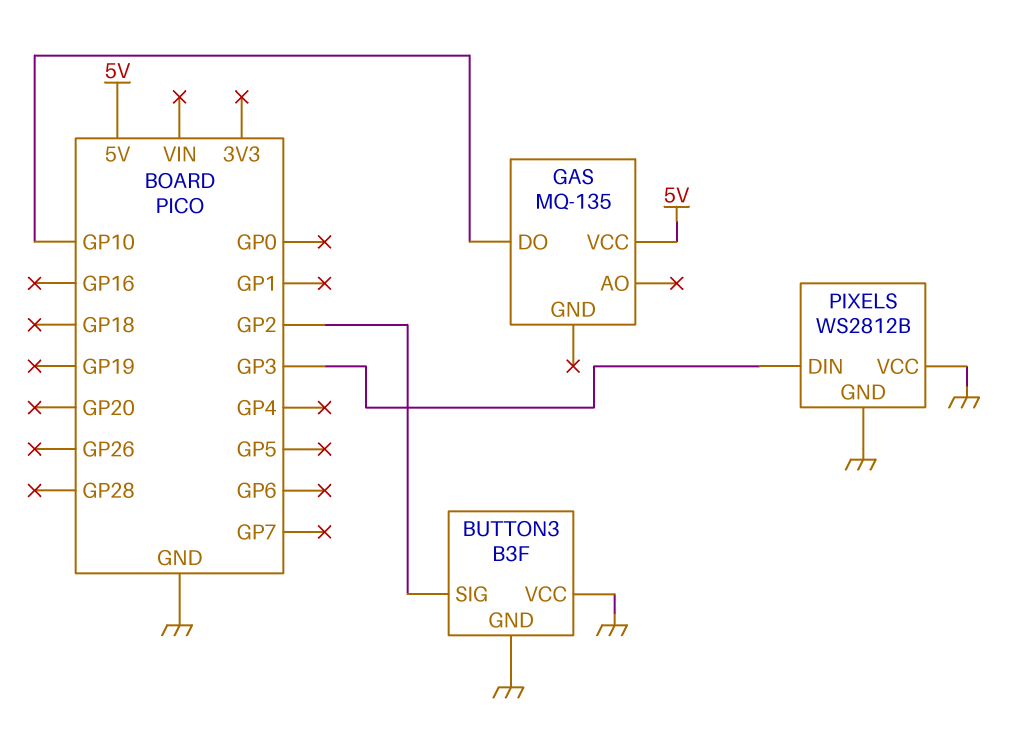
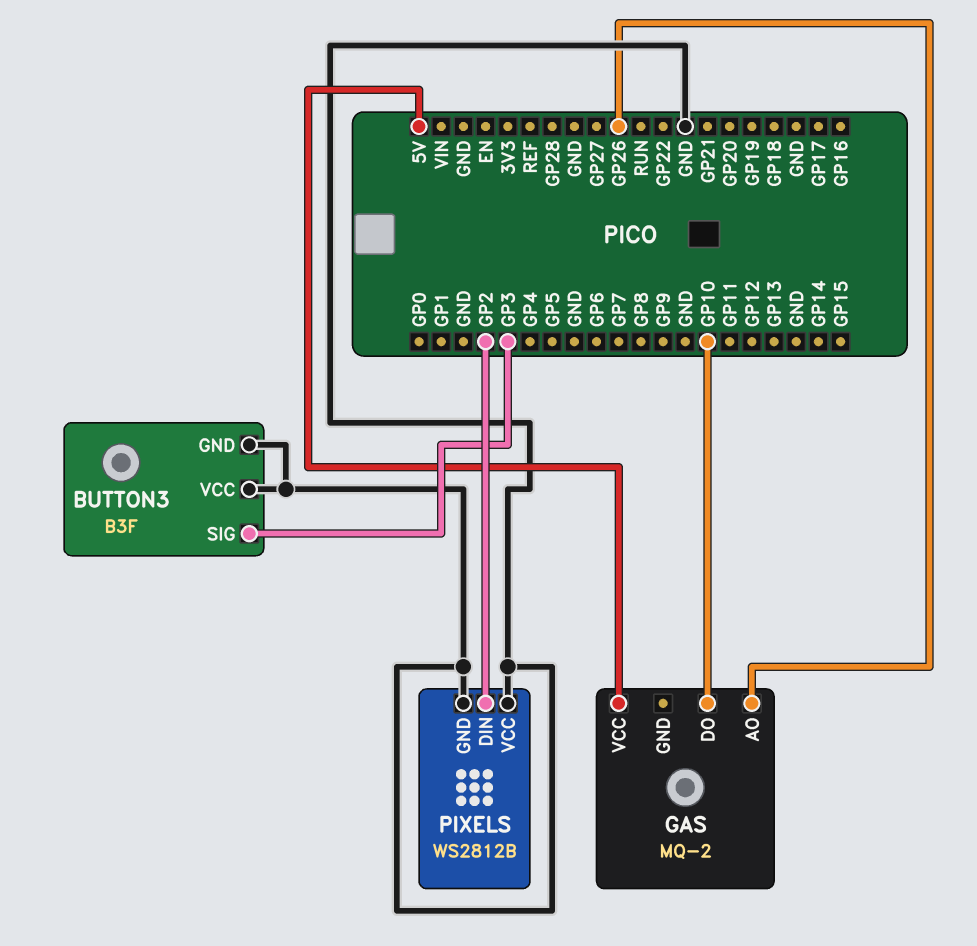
BUTTON3 pin SIG: GP2 -> GP3
GAS: MQ-135 -> MQ-2
GAS pin AO: none -> GP26
PIXELS pin DIN: GP3 -> GP2

